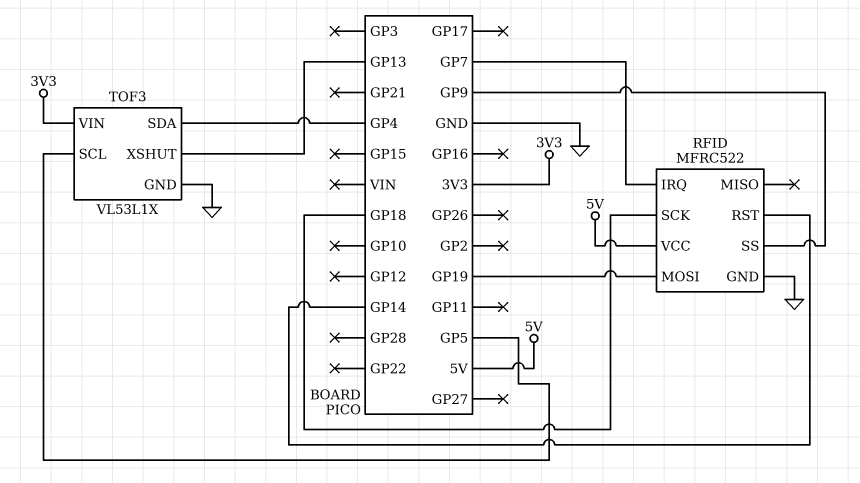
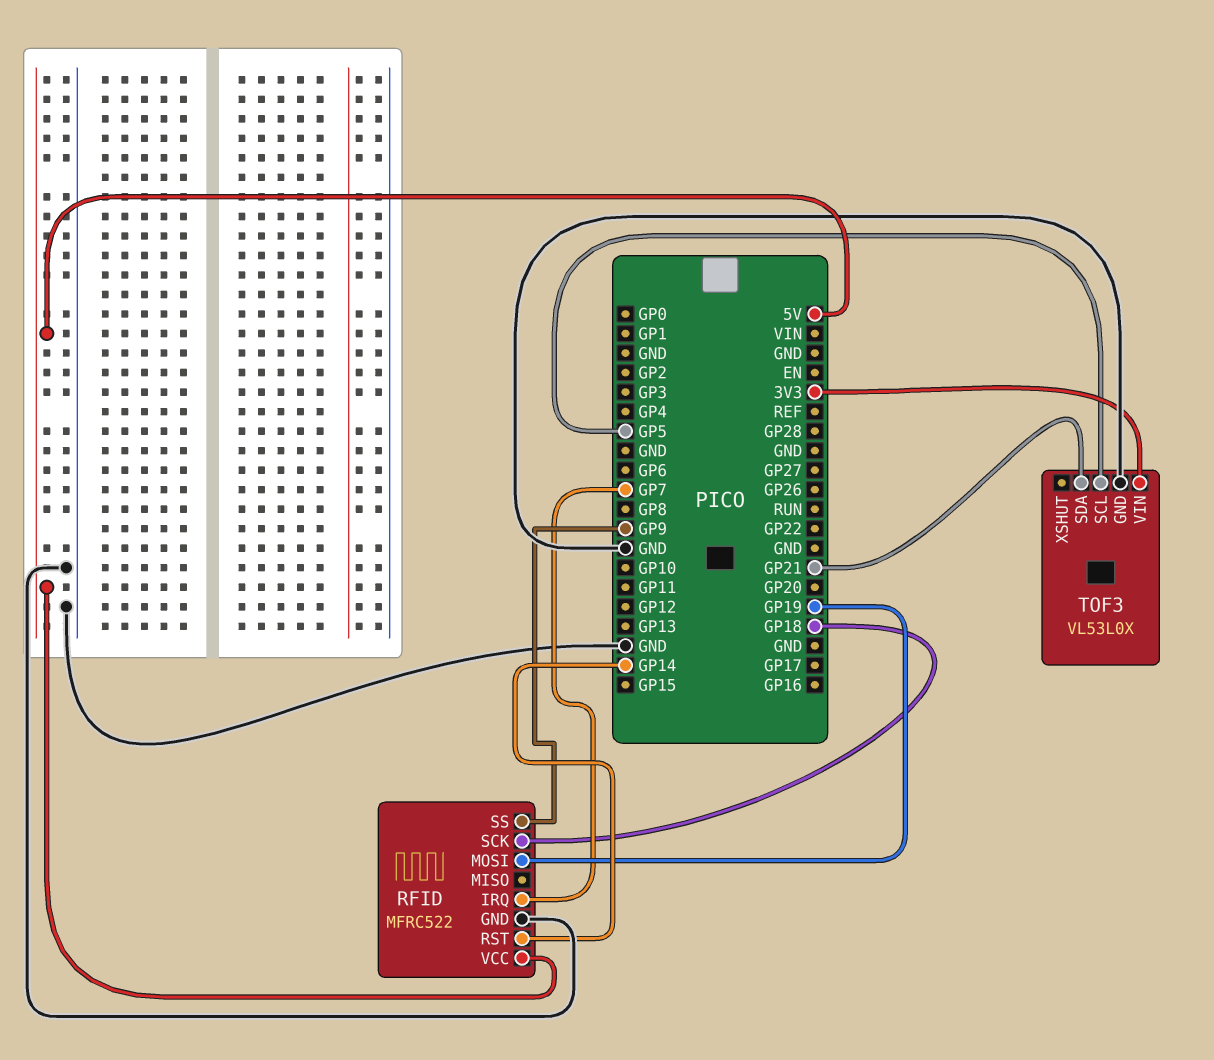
TOF3: VL53L1X -> VL53L0X
TOF3 pin SDA: GP4 -> GP21
TOF3 pin XSHUT: GP13 -> none

